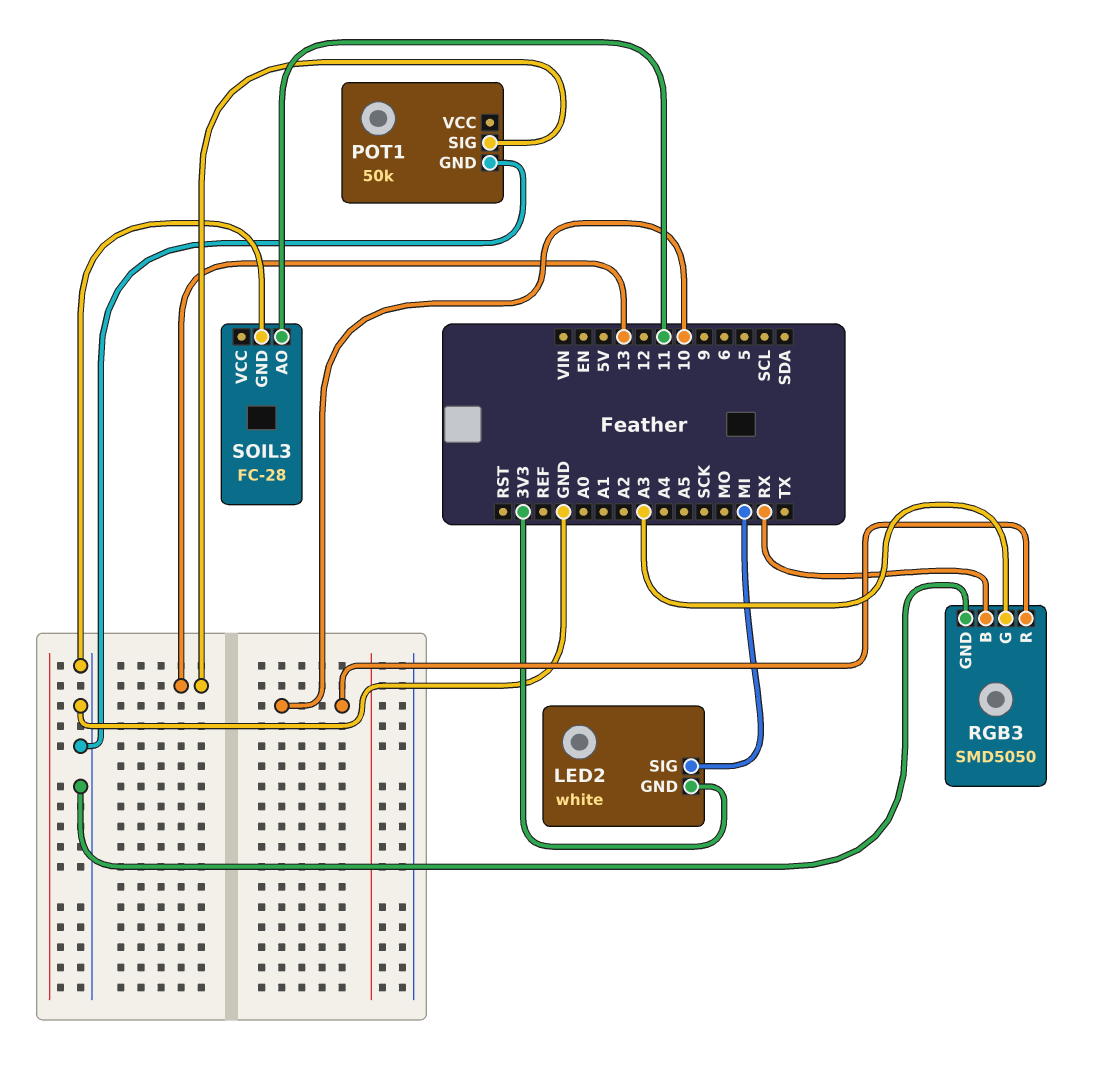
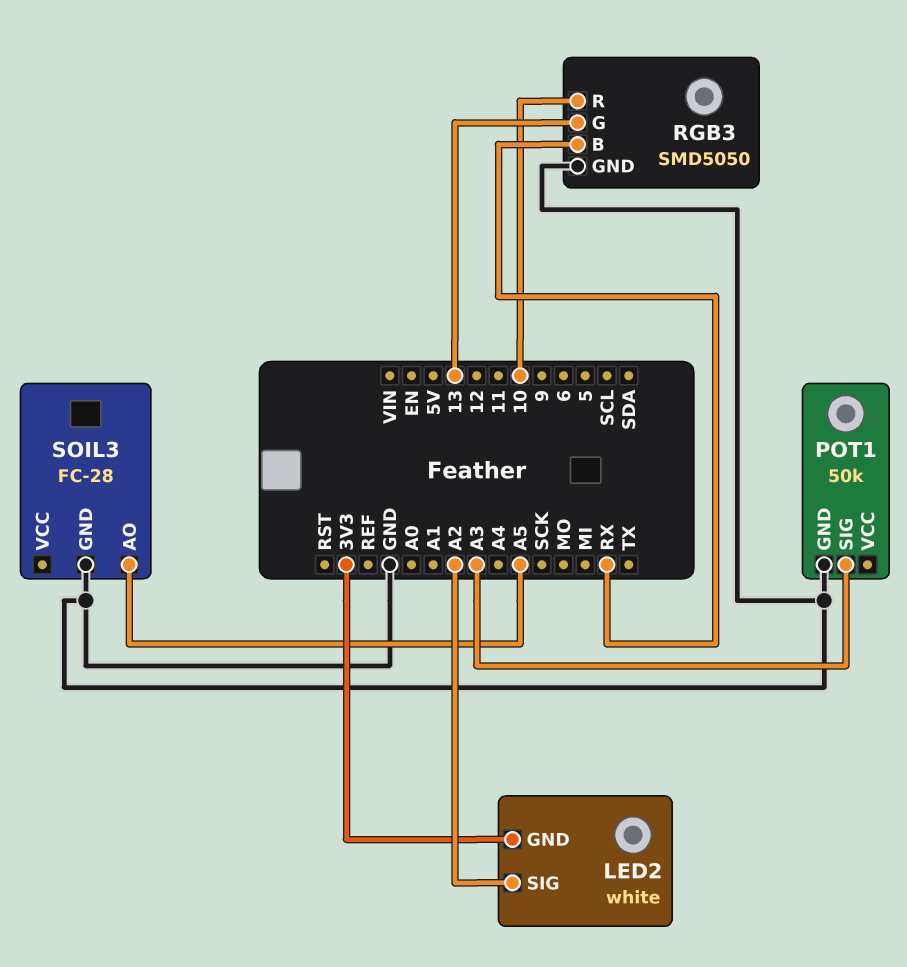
LED2 pin SIG: MI -> A2
POT1 pin SIG: 13 -> A3
RGB3 pin G: A3 -> 13
SOIL3 pin AO: 11 -> A5

